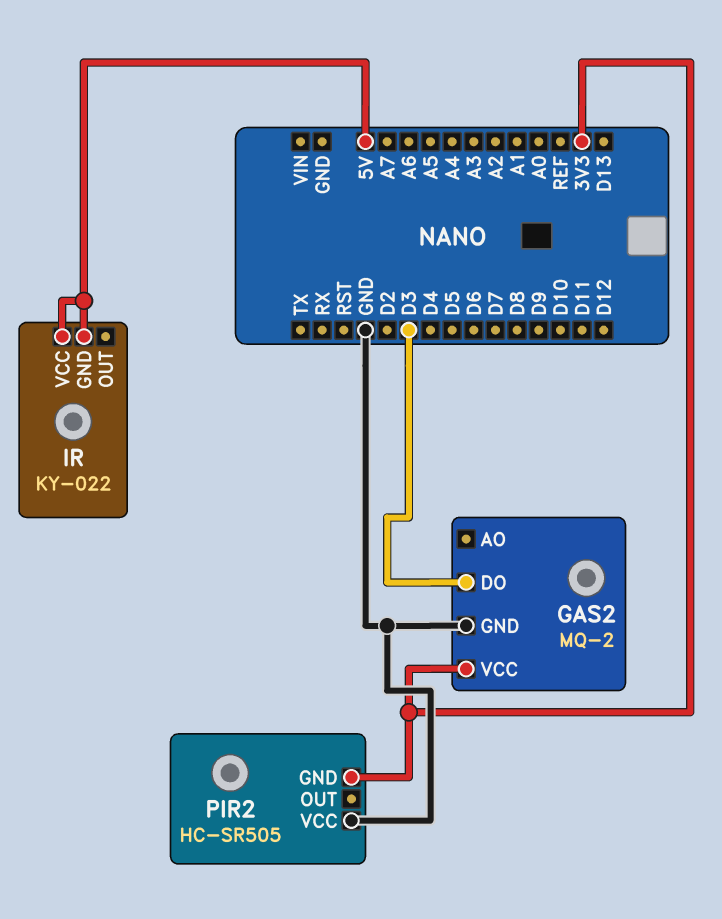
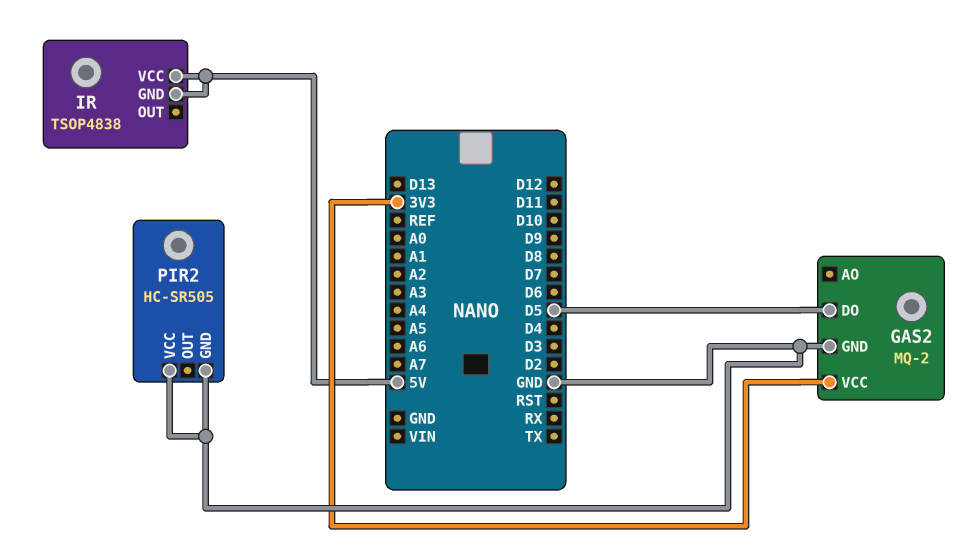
GAS2 pin DO: D3 -> D5
IR: KY-022 -> TSOP4838
PIR2 pin GND: 3V3 -> GND

